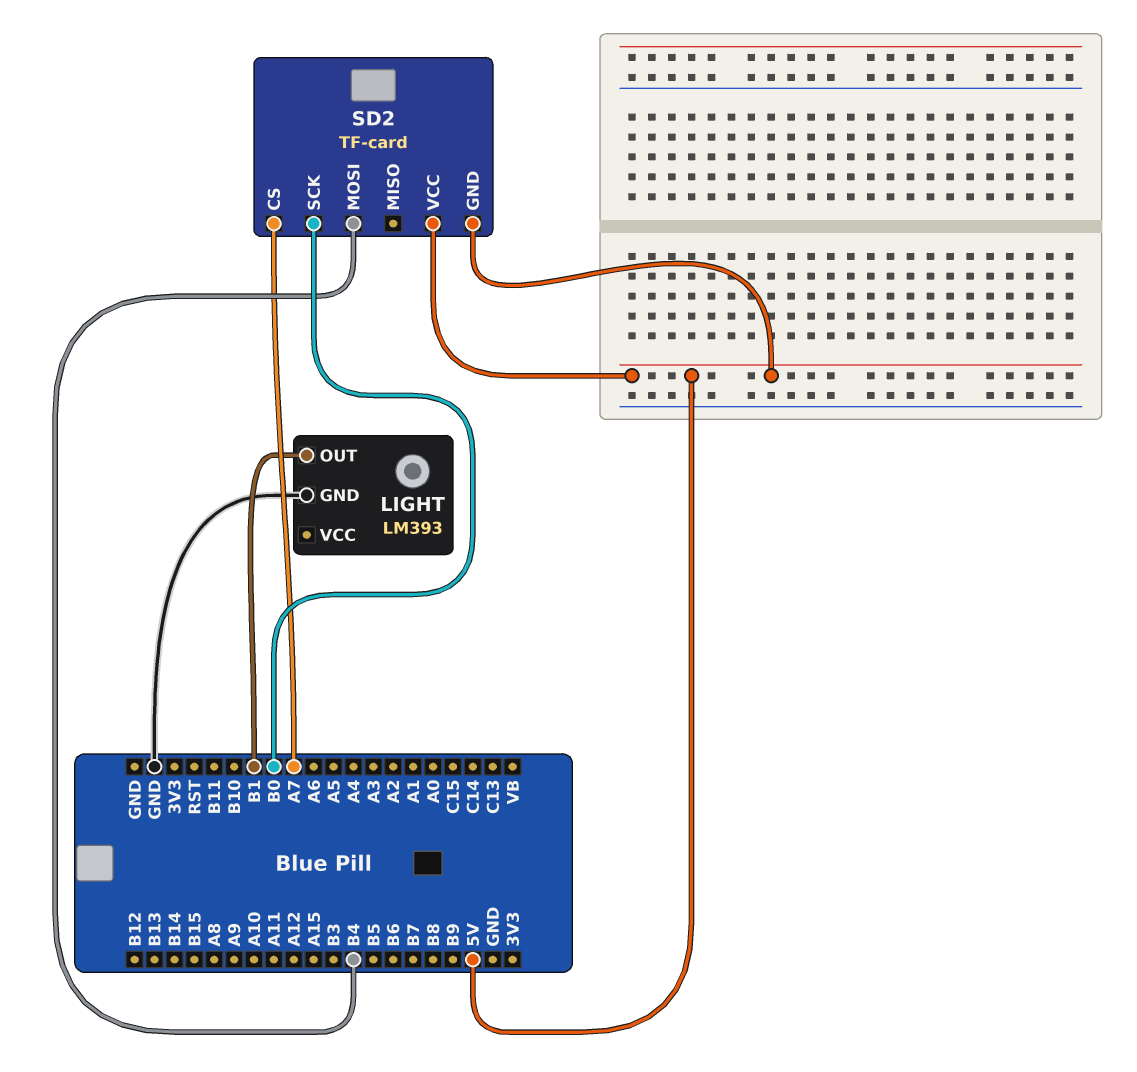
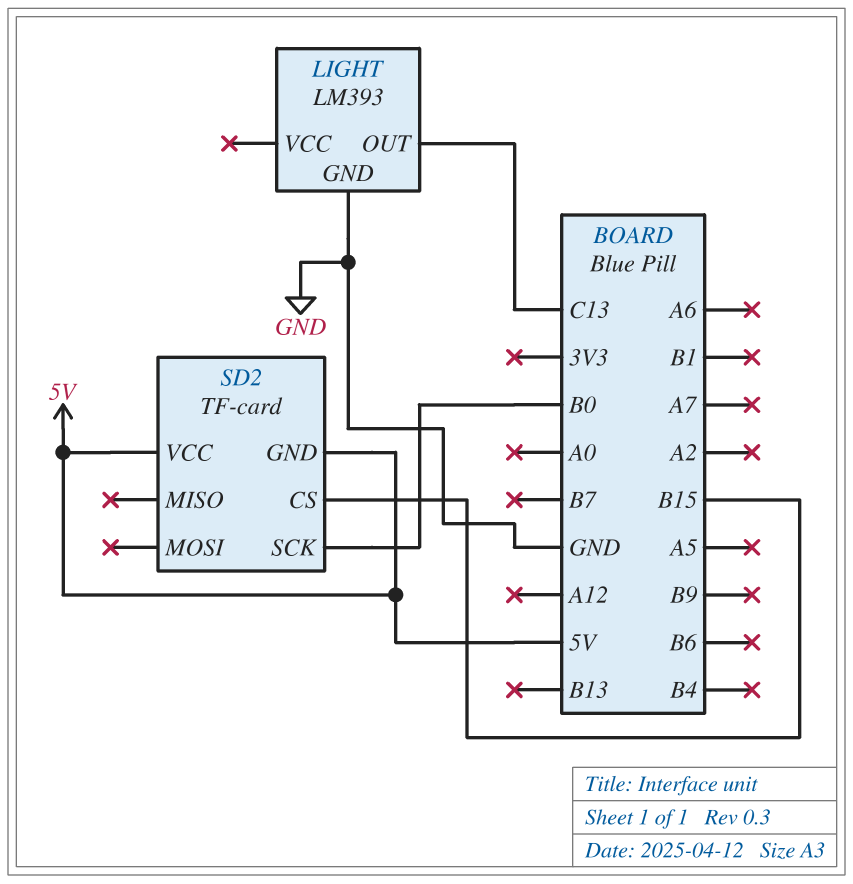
LIGHT pin OUT: B1 -> C13
SD2 pin CS: A7 -> B15
SD2 pin MOSI: B4 -> none

